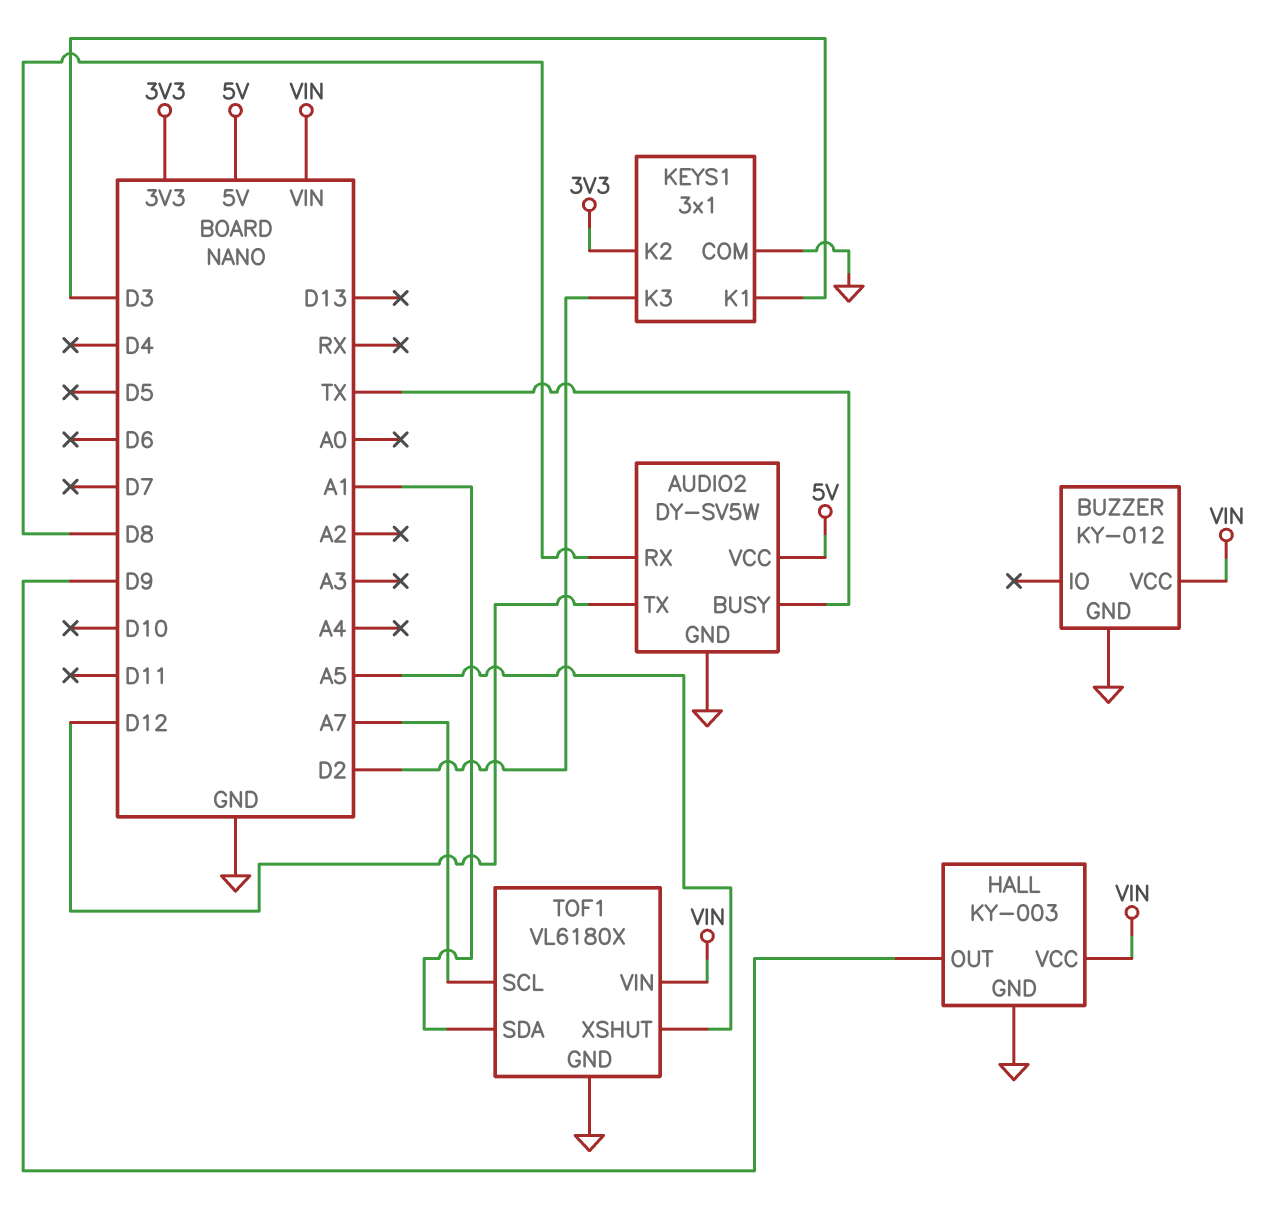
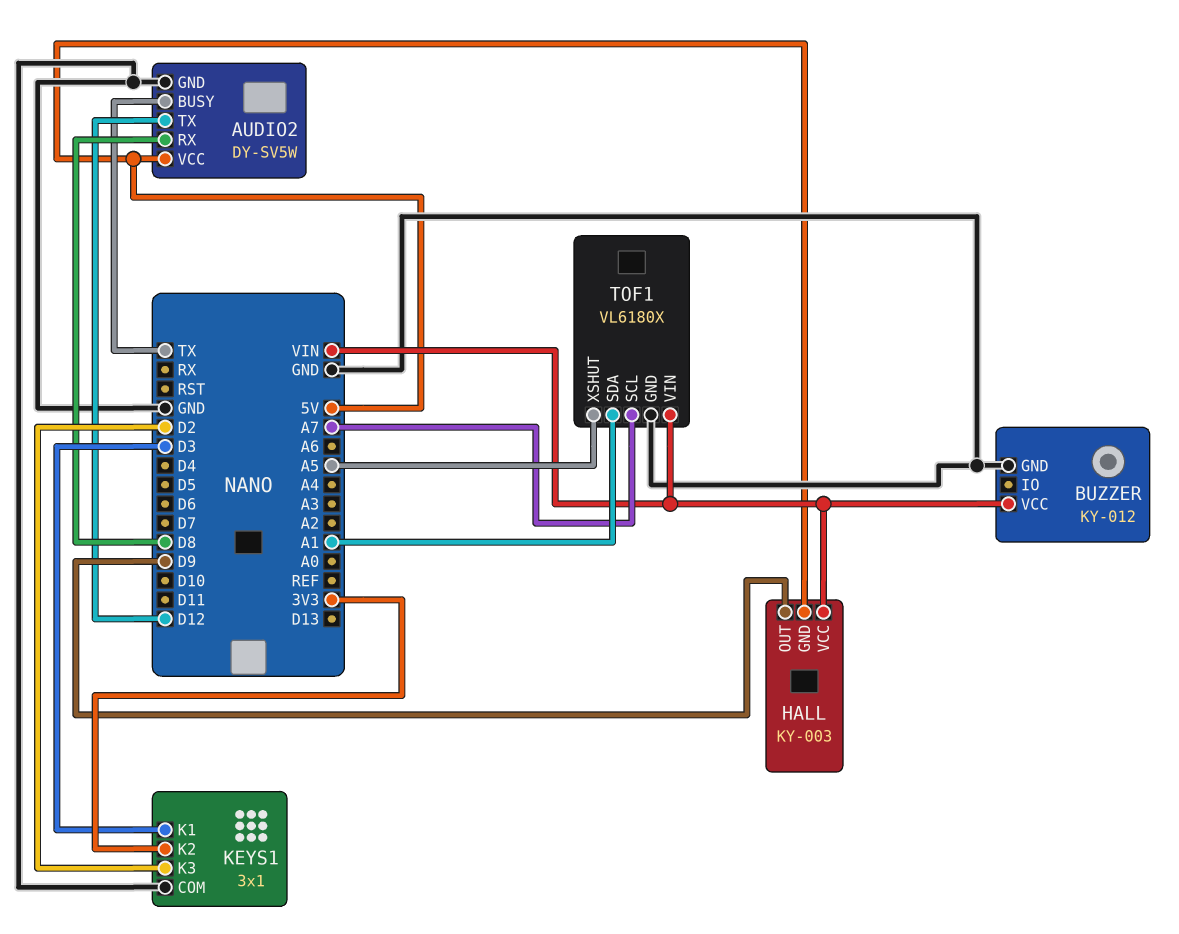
HALL pin GND: GND -> 5V

